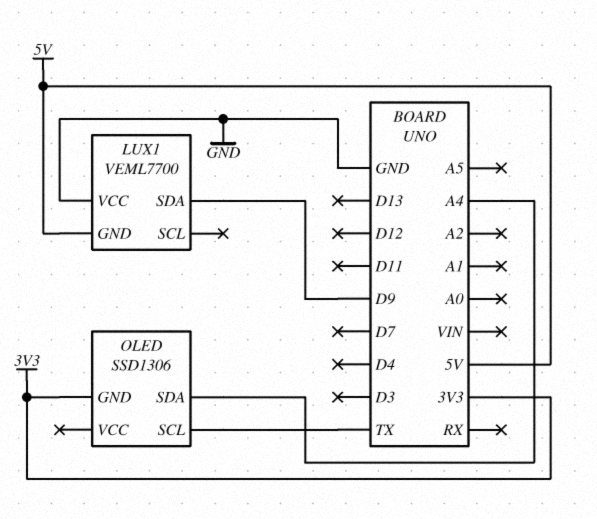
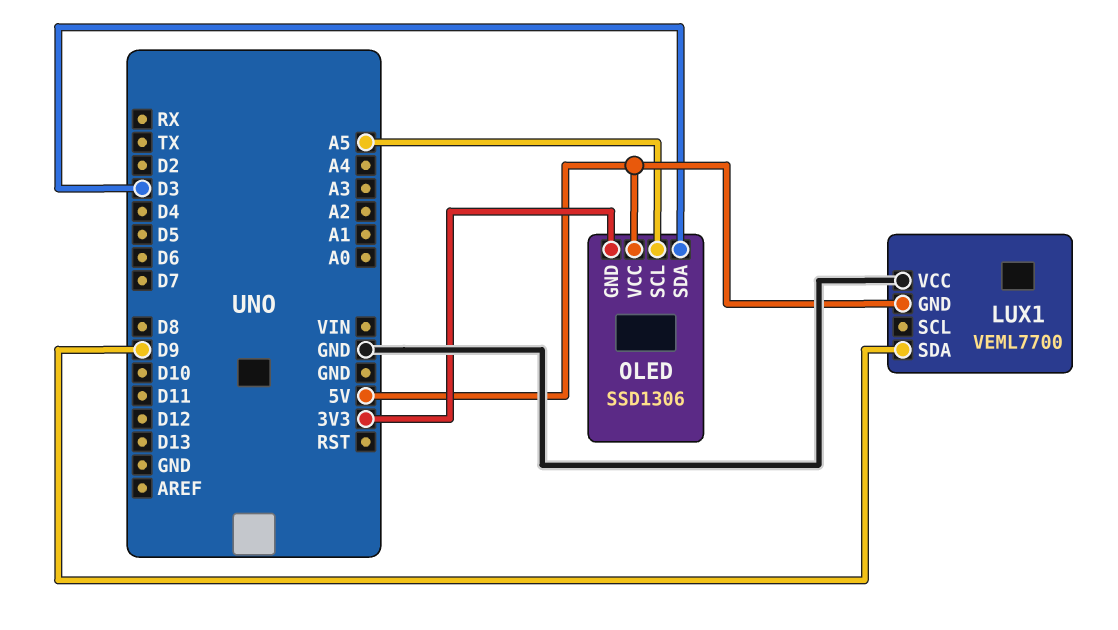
OLED pin SCL: TX -> A5
OLED pin SDA: A4 -> D3
OLED pin VCC: none -> 5V

